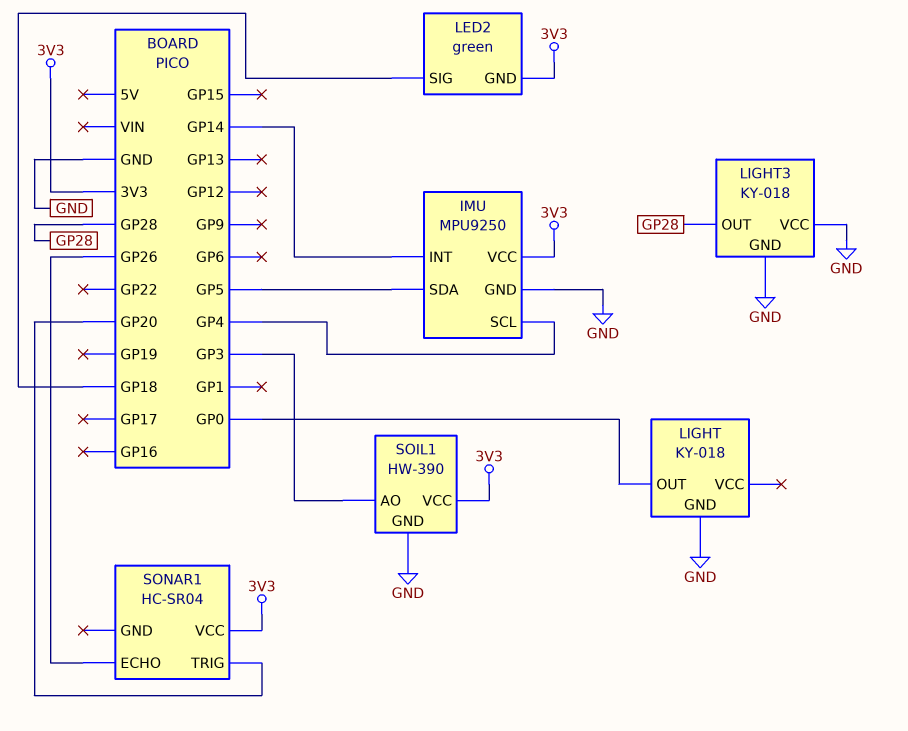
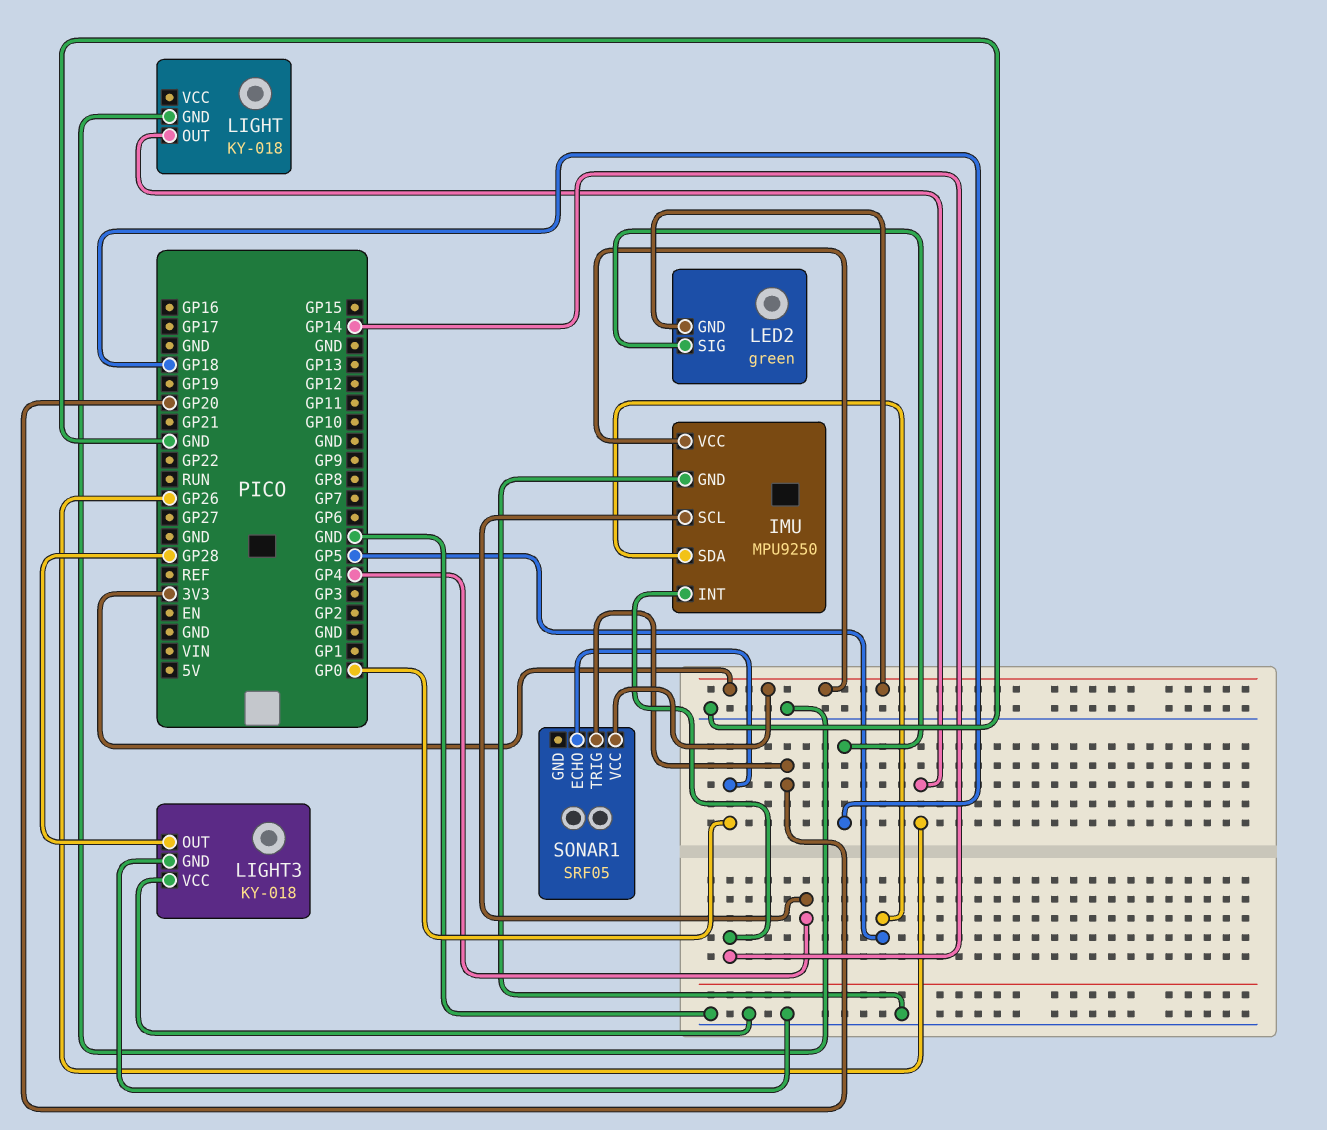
LIGHT pin OUT: GP0 -> GP26
SOIL1: HW-390 -> none
SOIL1 pin AO: GP3 -> none
SOIL1 pin GND: GND -> none
SOIL1 pin VCC: 3V3 -> none
SONAR1: HC-SR04 -> SRF05
SONAR1 pin ECHO: GP26 -> GP0

